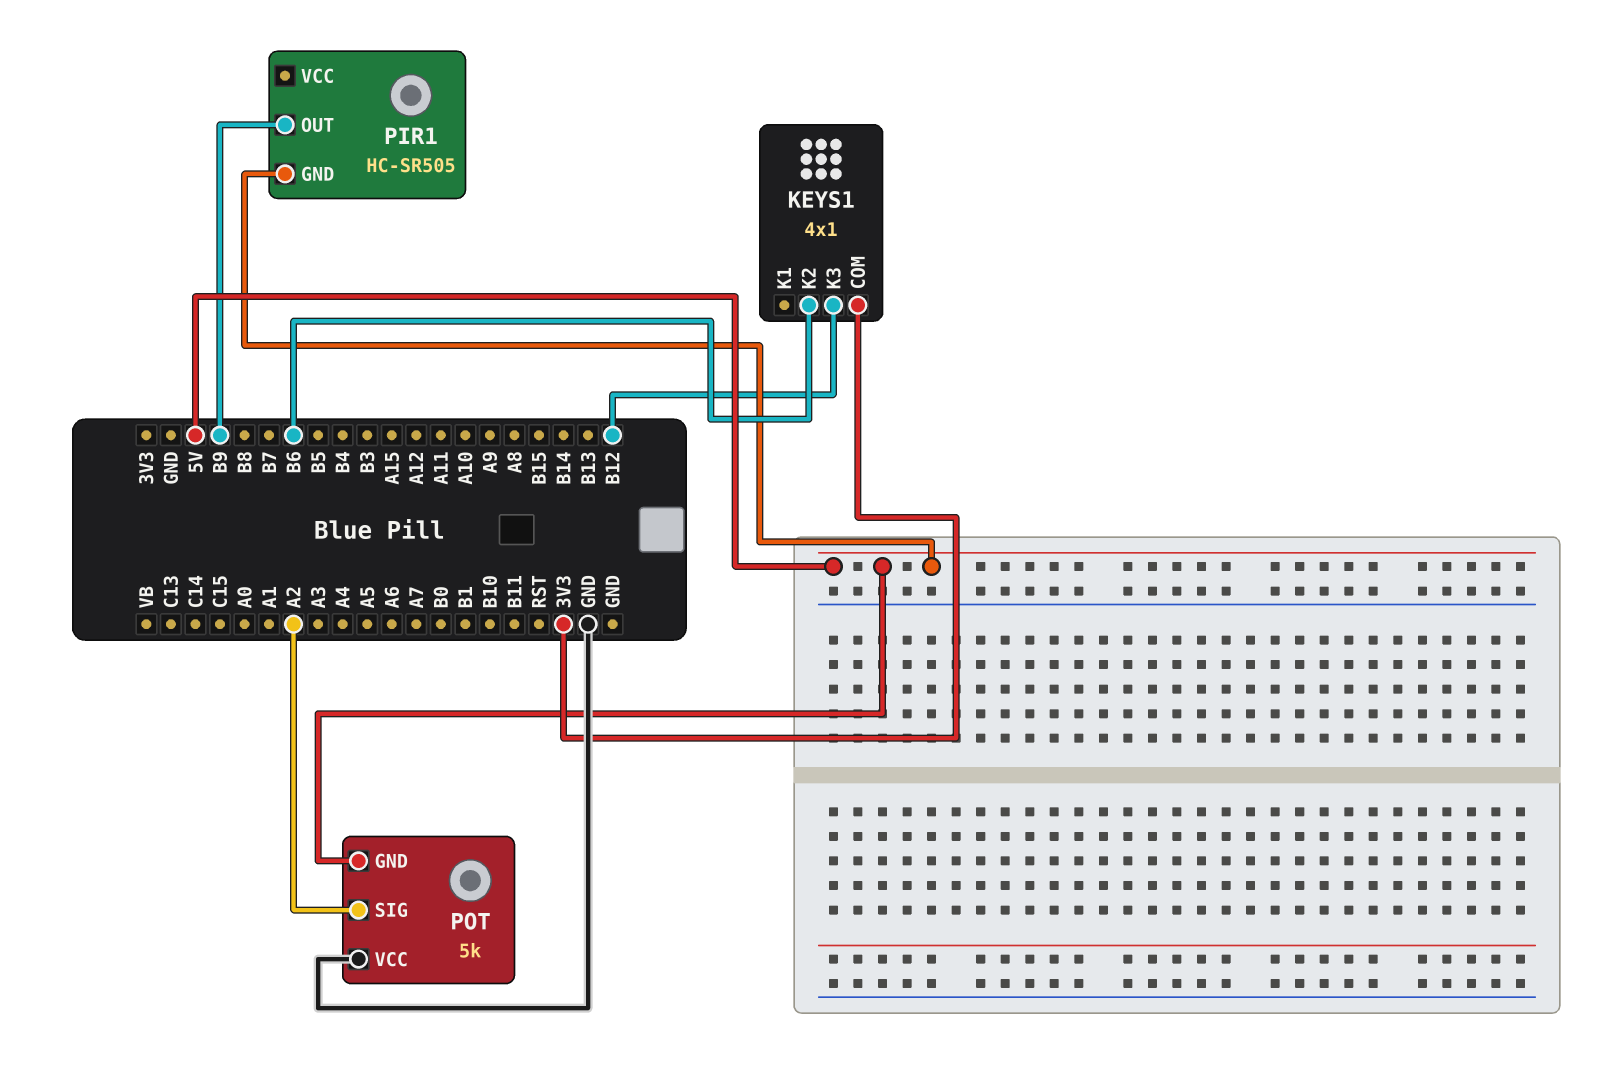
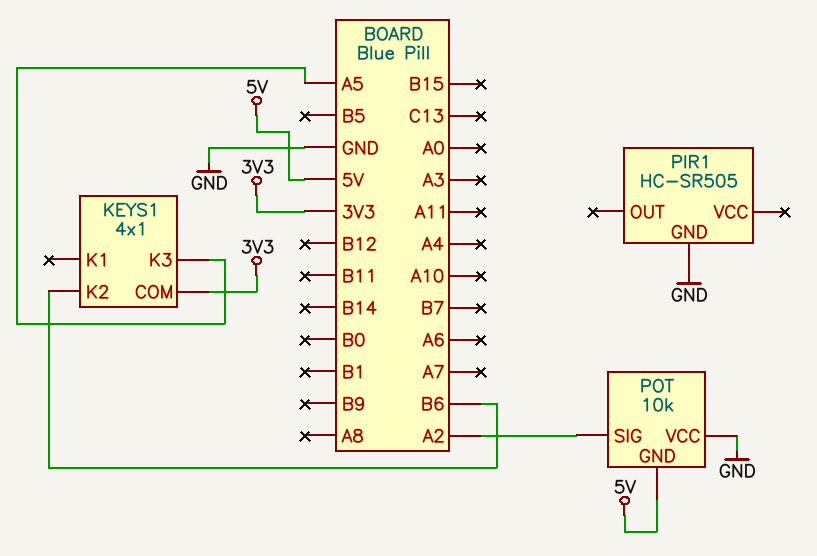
KEYS1 pin K3: B12 -> A5
PIR1 pin GND: 5V -> GND
PIR1 pin OUT: B9 -> none
POT: 5k -> 10k

